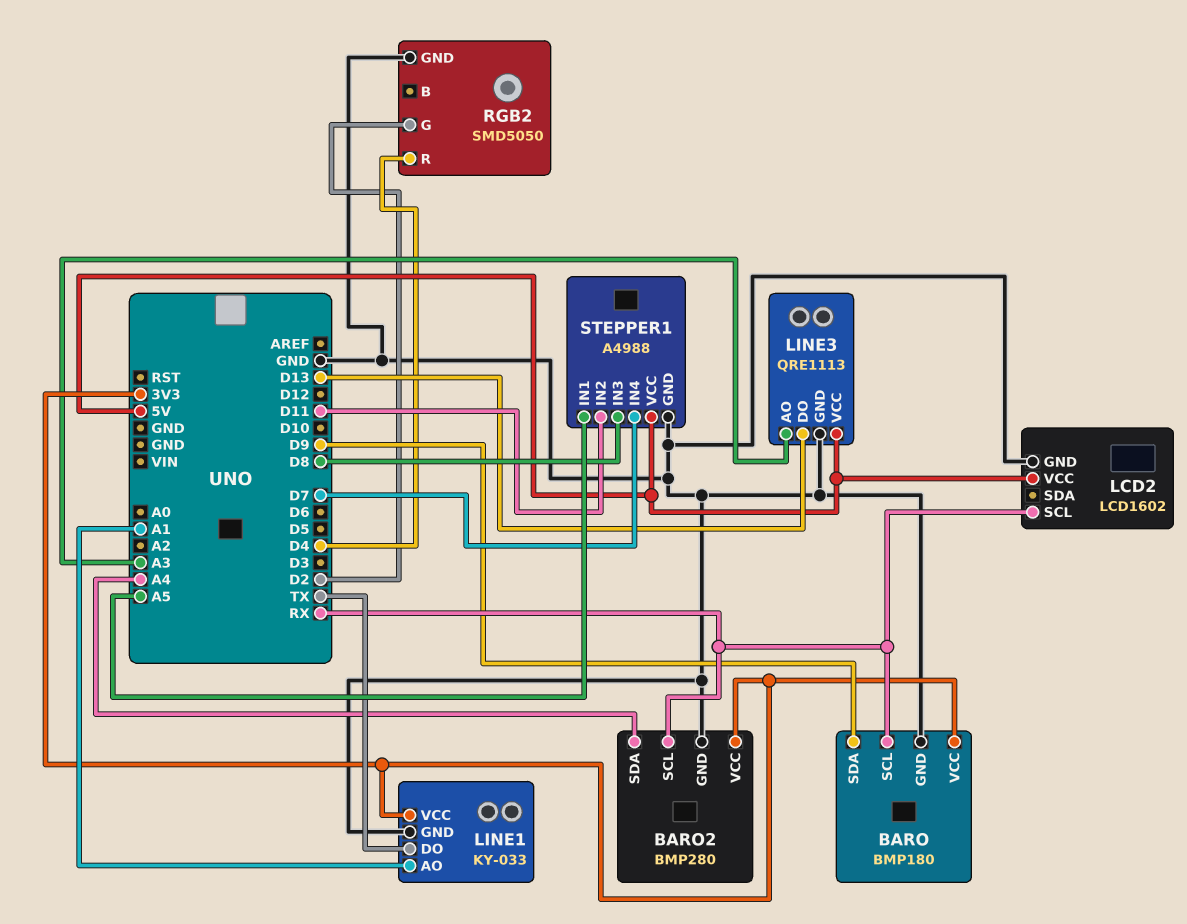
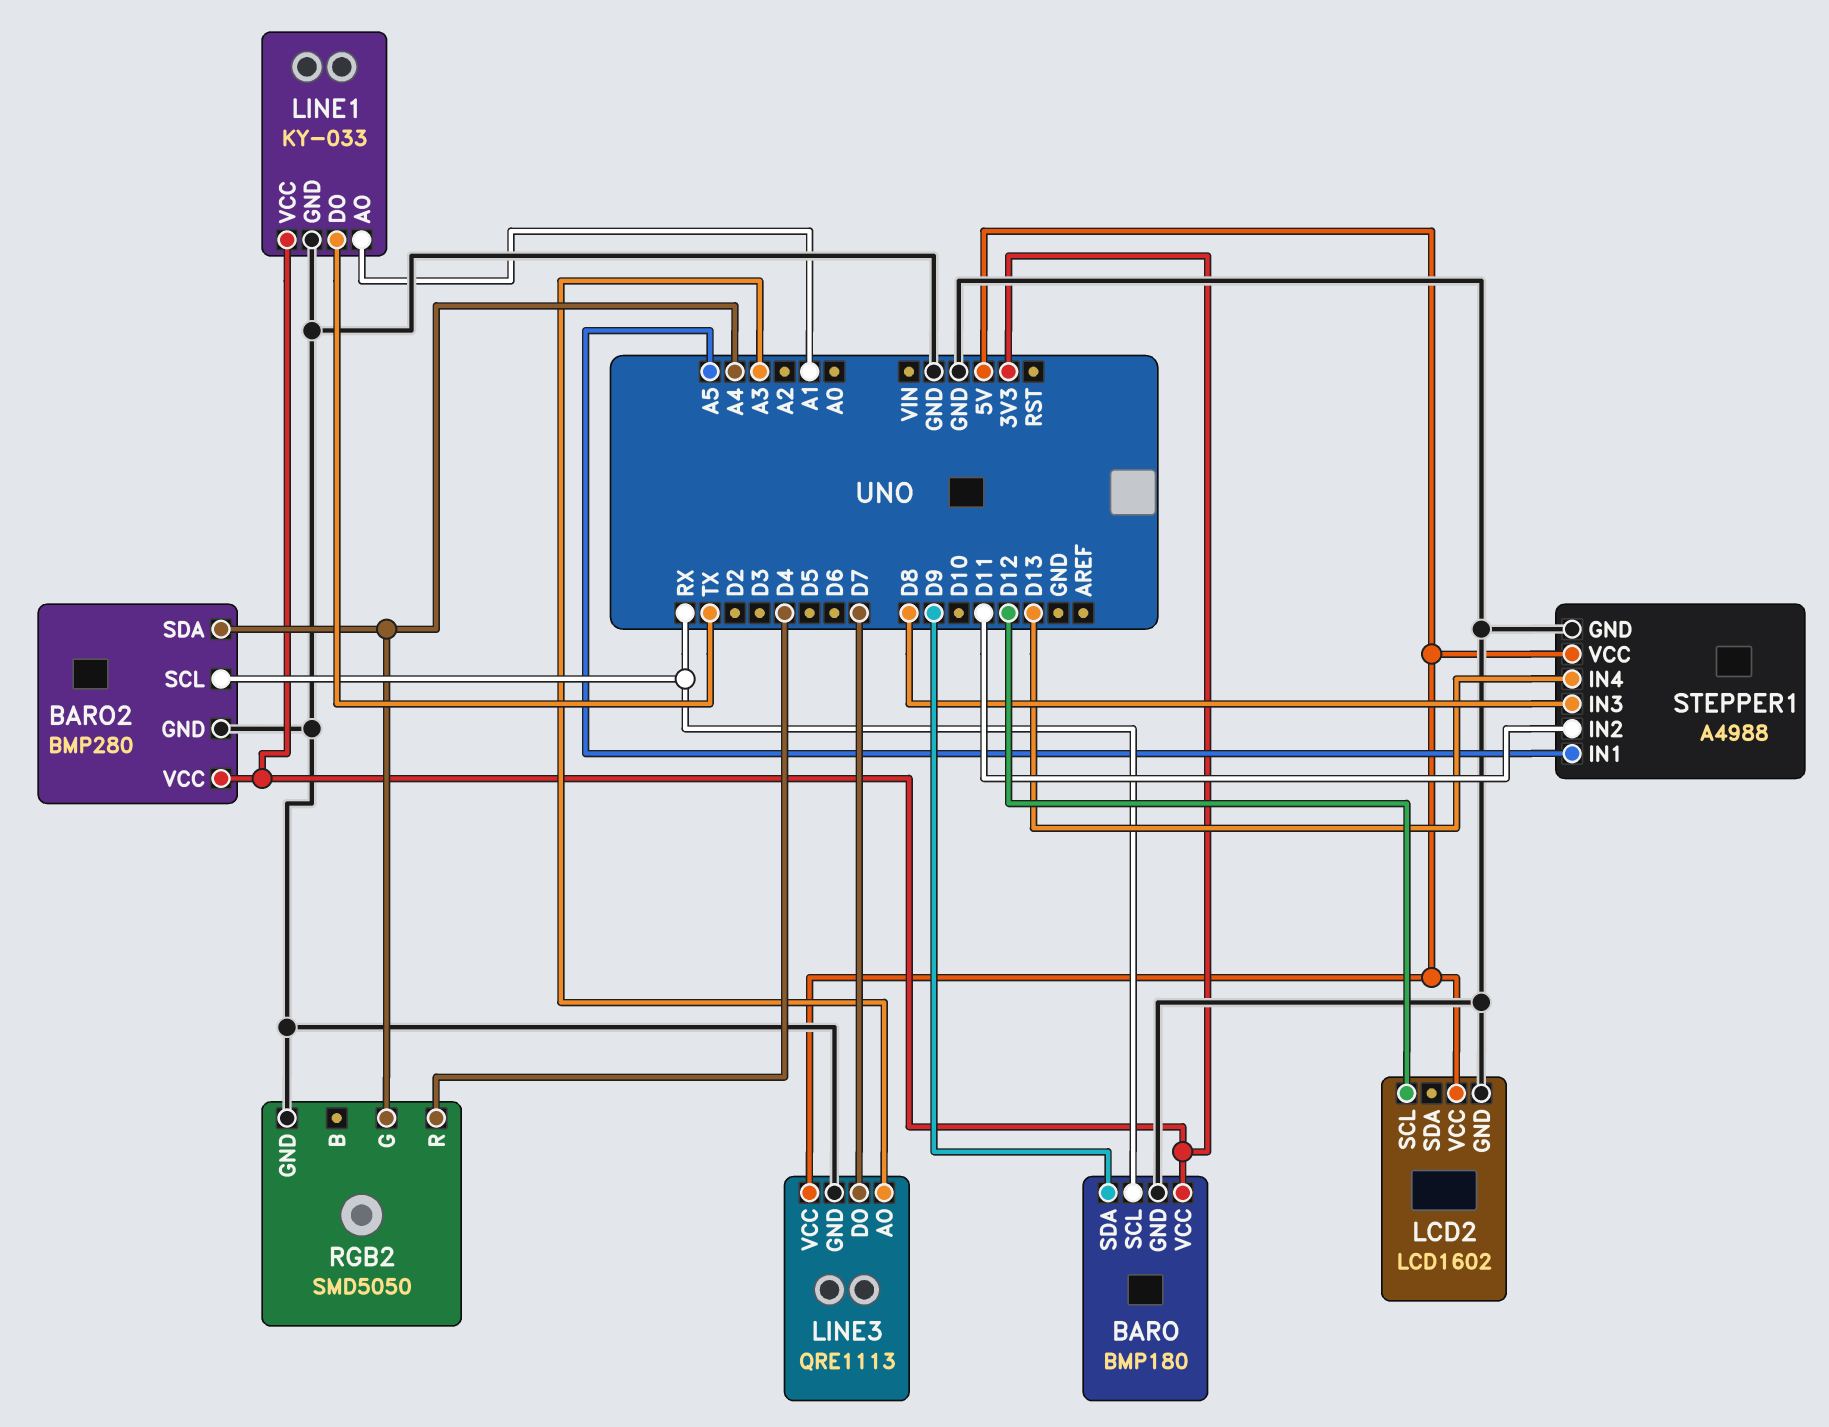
LCD2 pin SCL: RX -> D12
LINE3 pin DO: D13 -> D7
RGB2 pin G: D2 -> A4
STEPPER1 pin IN4: D7 -> D13

